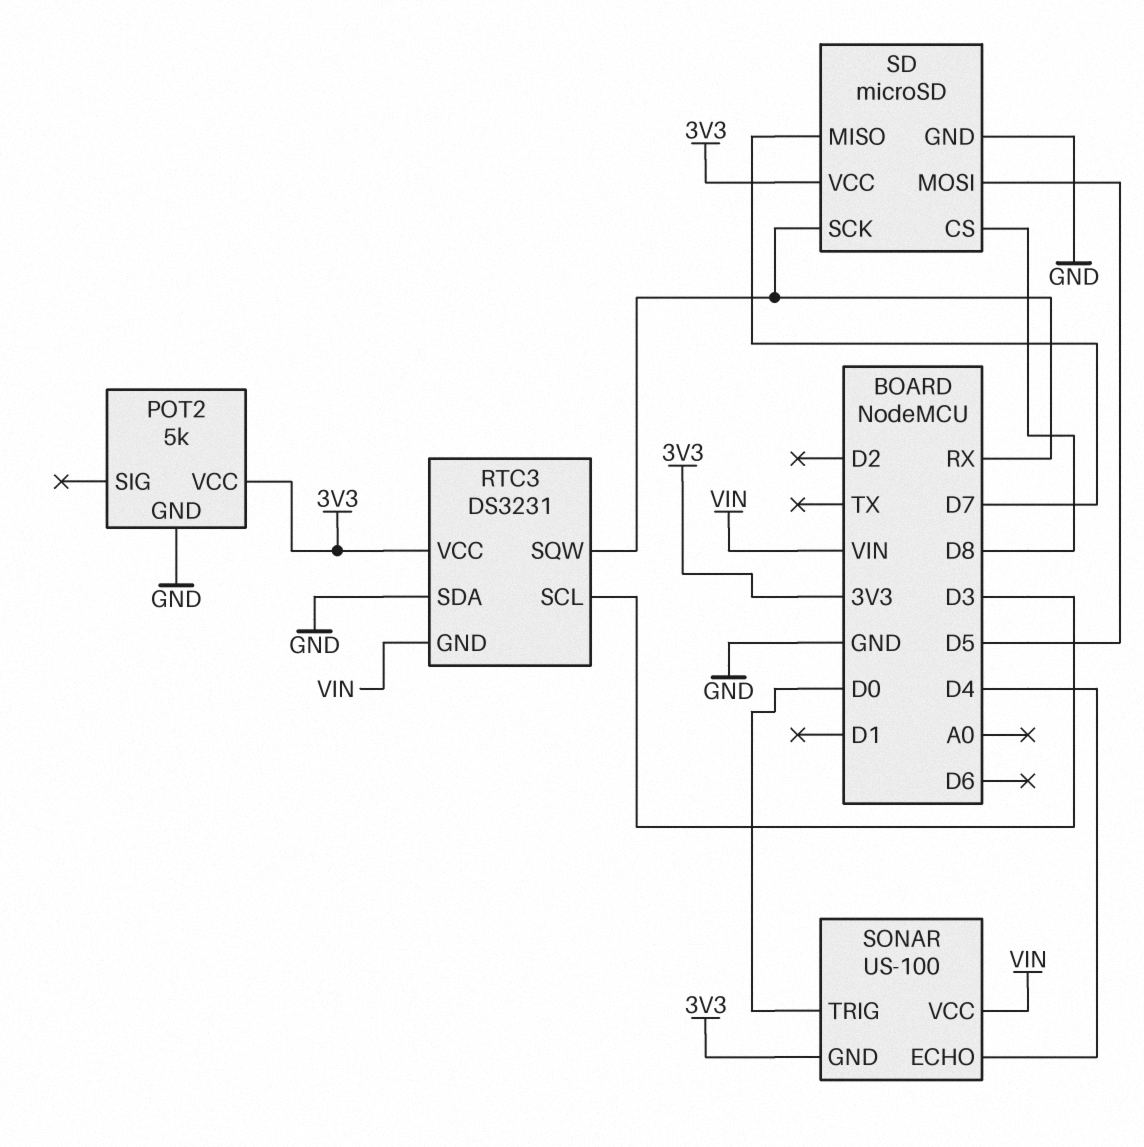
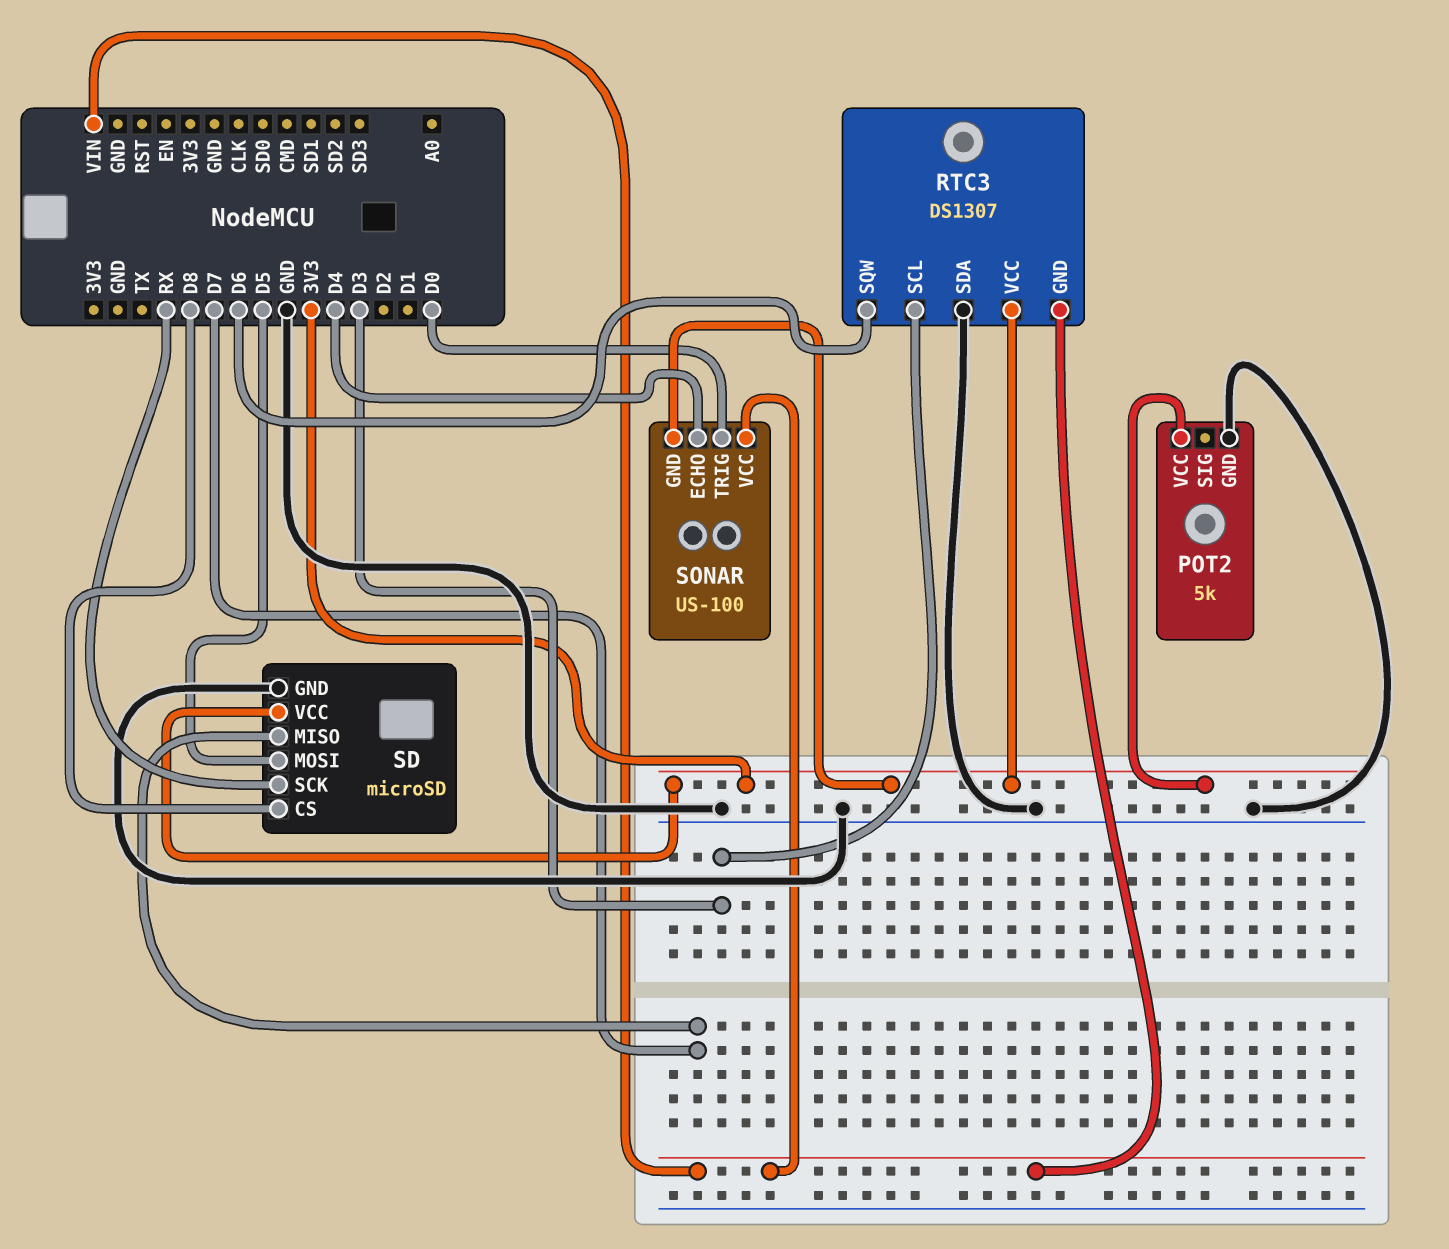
RTC3: DS3231 -> DS1307
RTC3 pin SQW: RX -> D6

